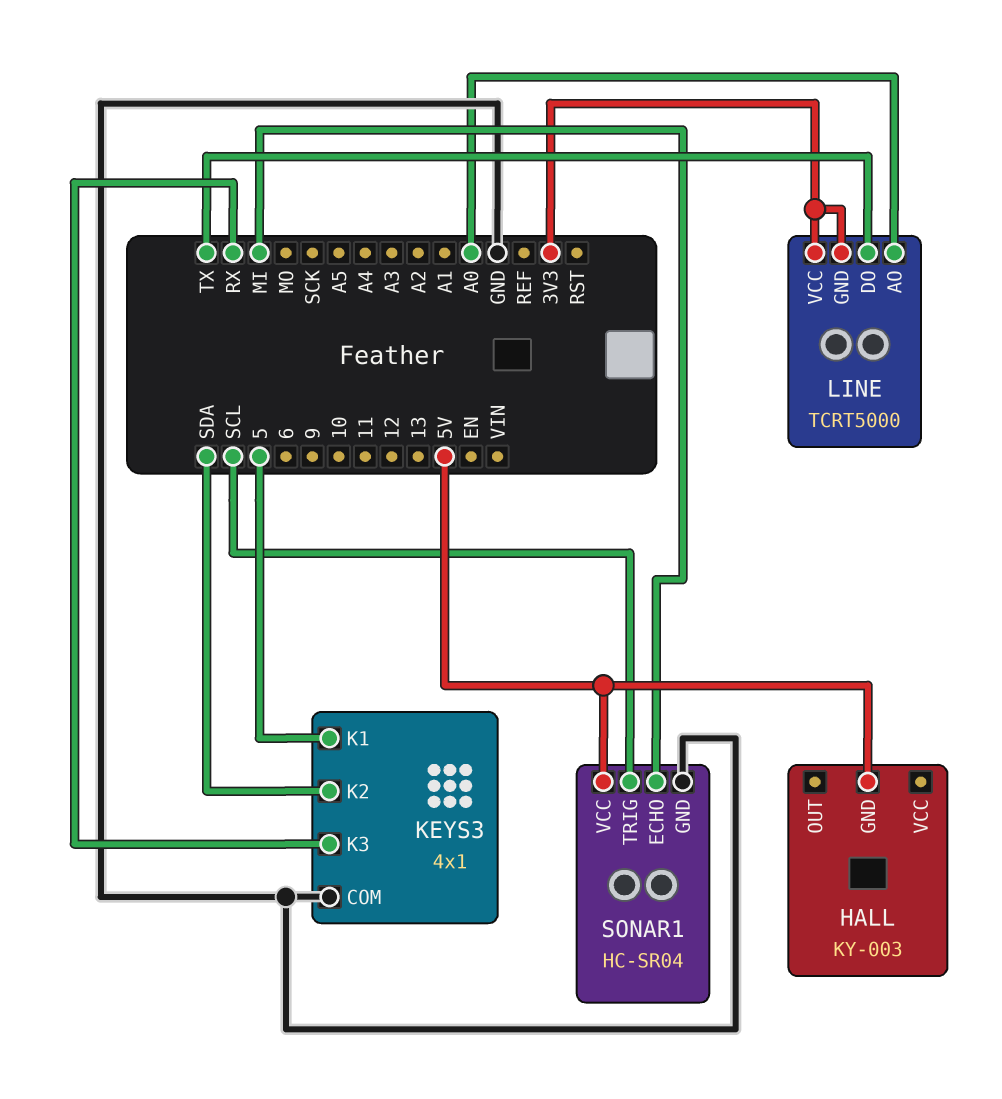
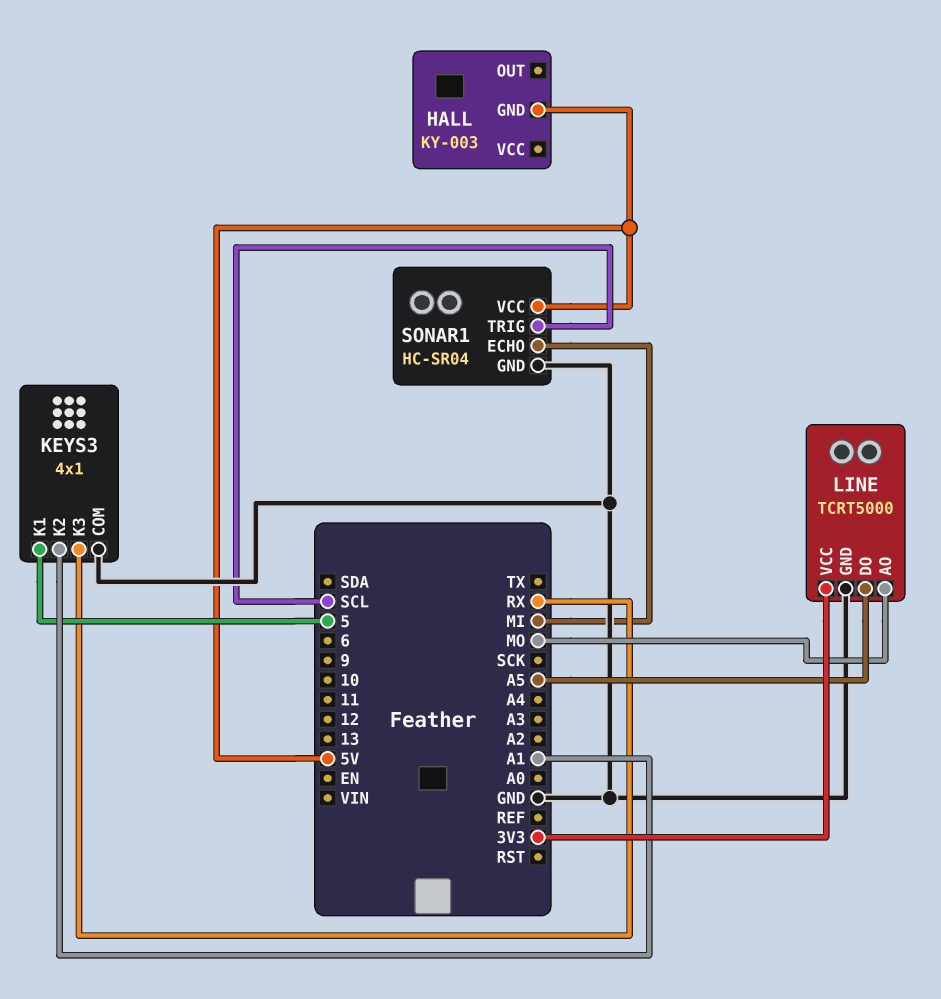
KEYS3 pin K2: SDA -> A1
LINE pin AO: A0 -> MO
LINE pin DO: TX -> A5
LINE pin GND: 3V3 -> GND

